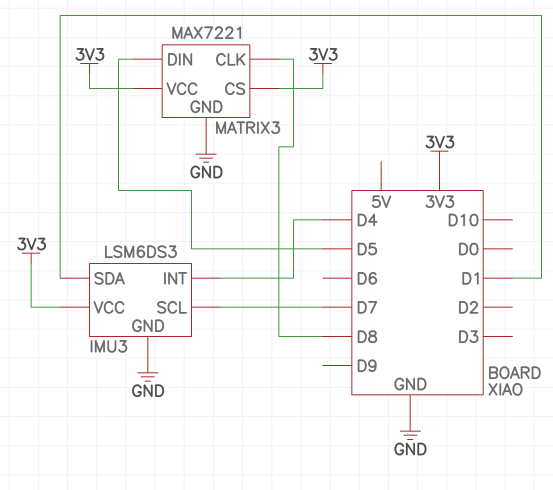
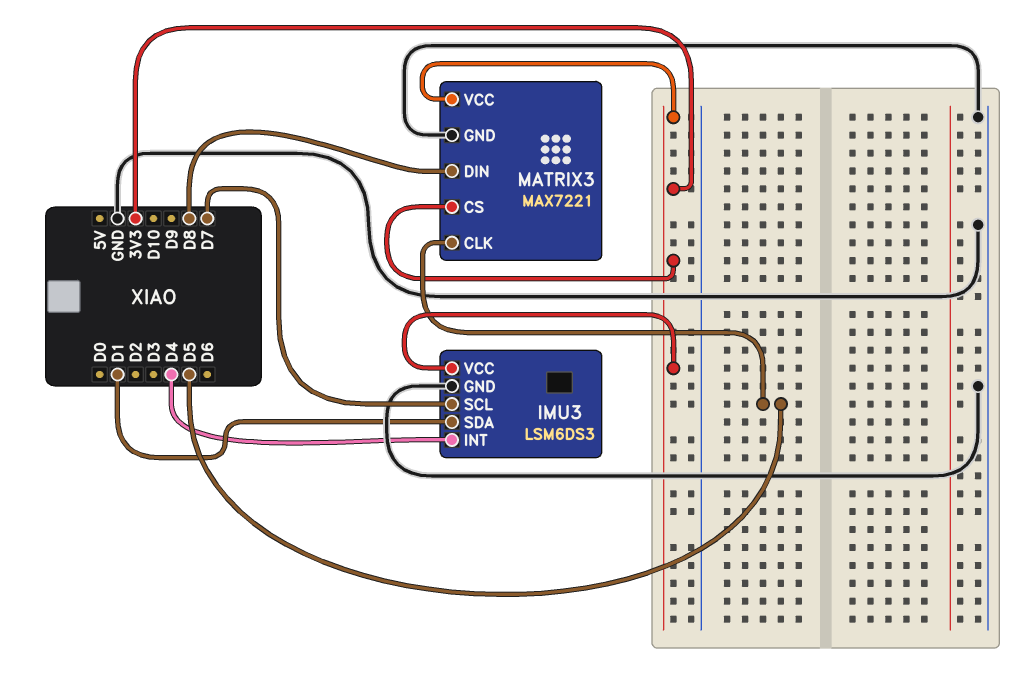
MATRIX3 pin CLK: D8 -> D5
MATRIX3 pin DIN: D5 -> D8

